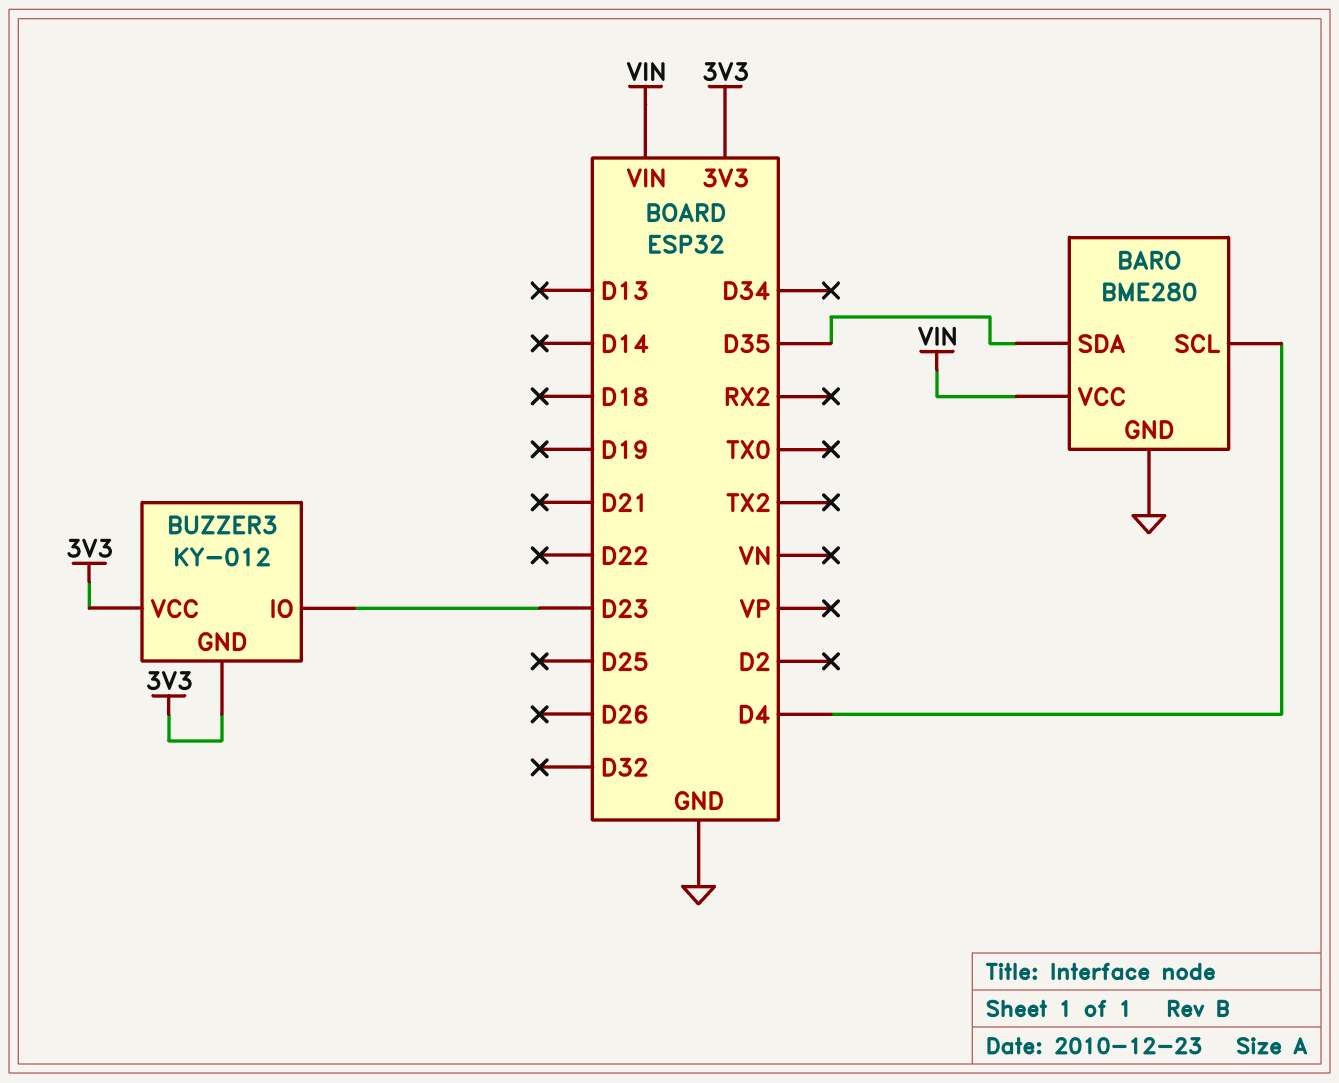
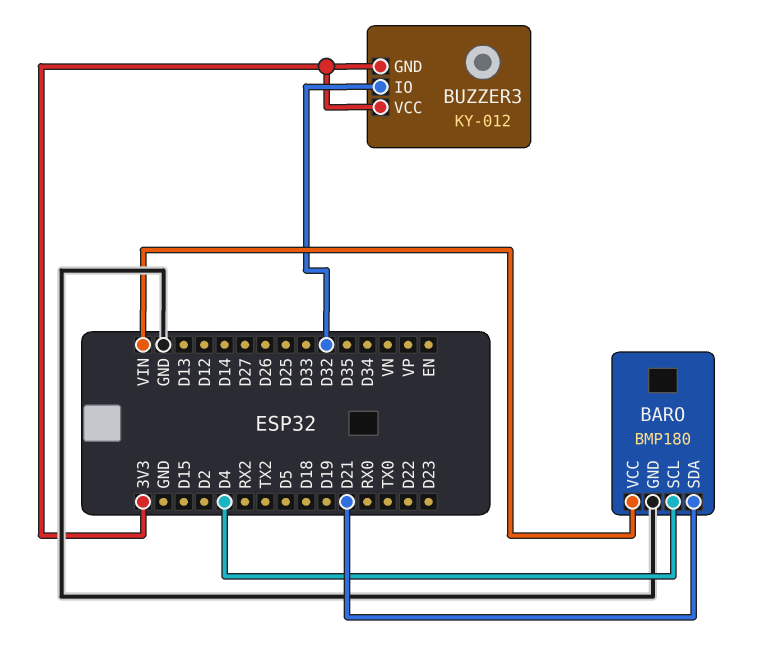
BARO: BME280 -> BMP180
BARO pin SDA: D35 -> D21
BUZZER3 pin IO: D23 -> D32

